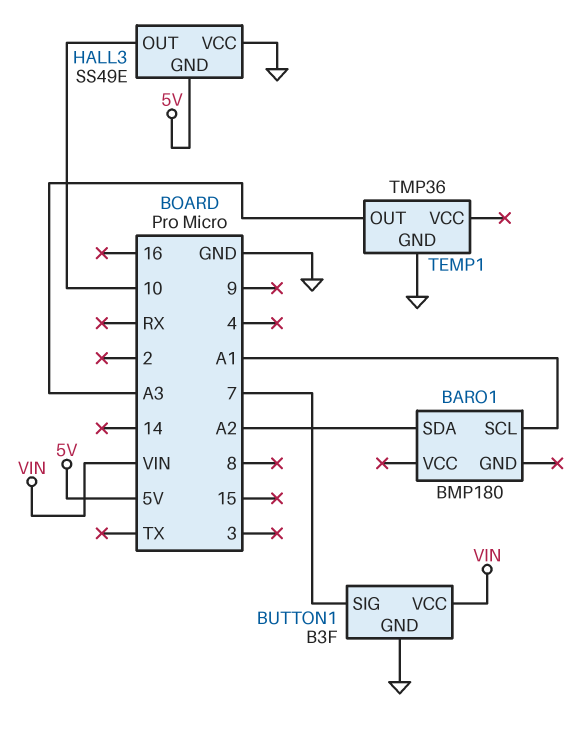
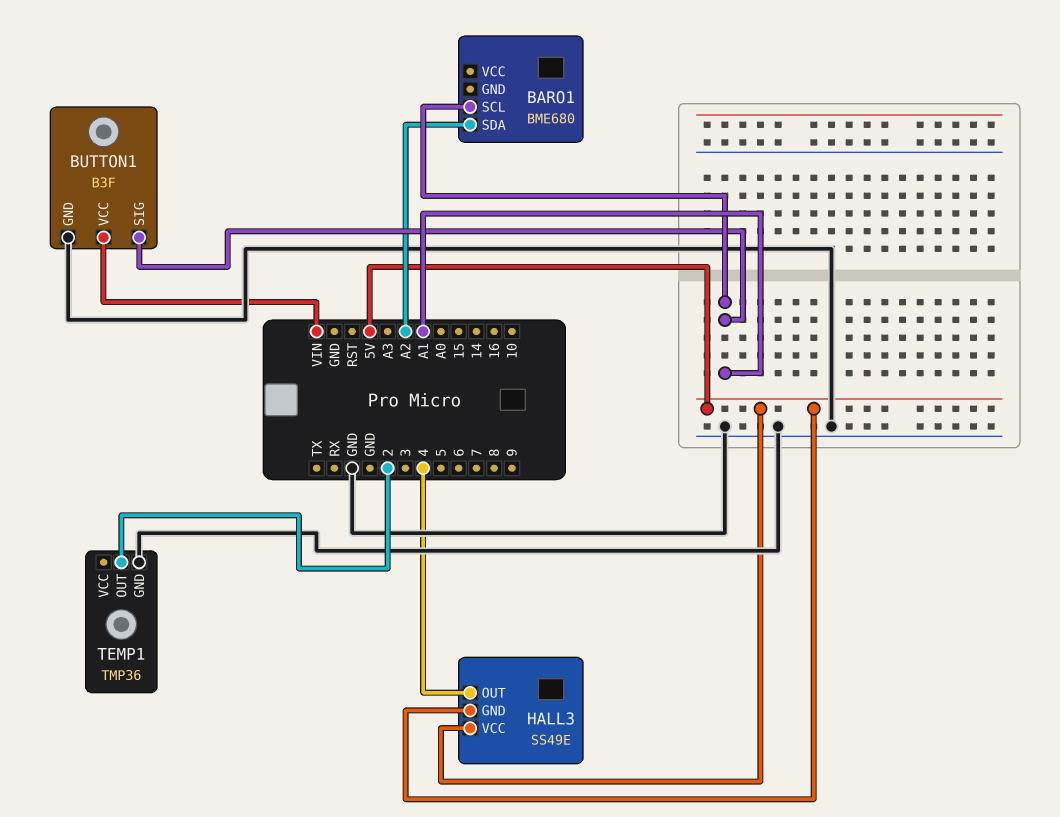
BARO1: BMP180 -> BME680
BUTTON1 pin SIG: 7 -> A1
HALL3 pin OUT: 10 -> 4
HALL3 pin VCC: GND -> 5V
TEMP1 pin OUT: A3 -> 2

